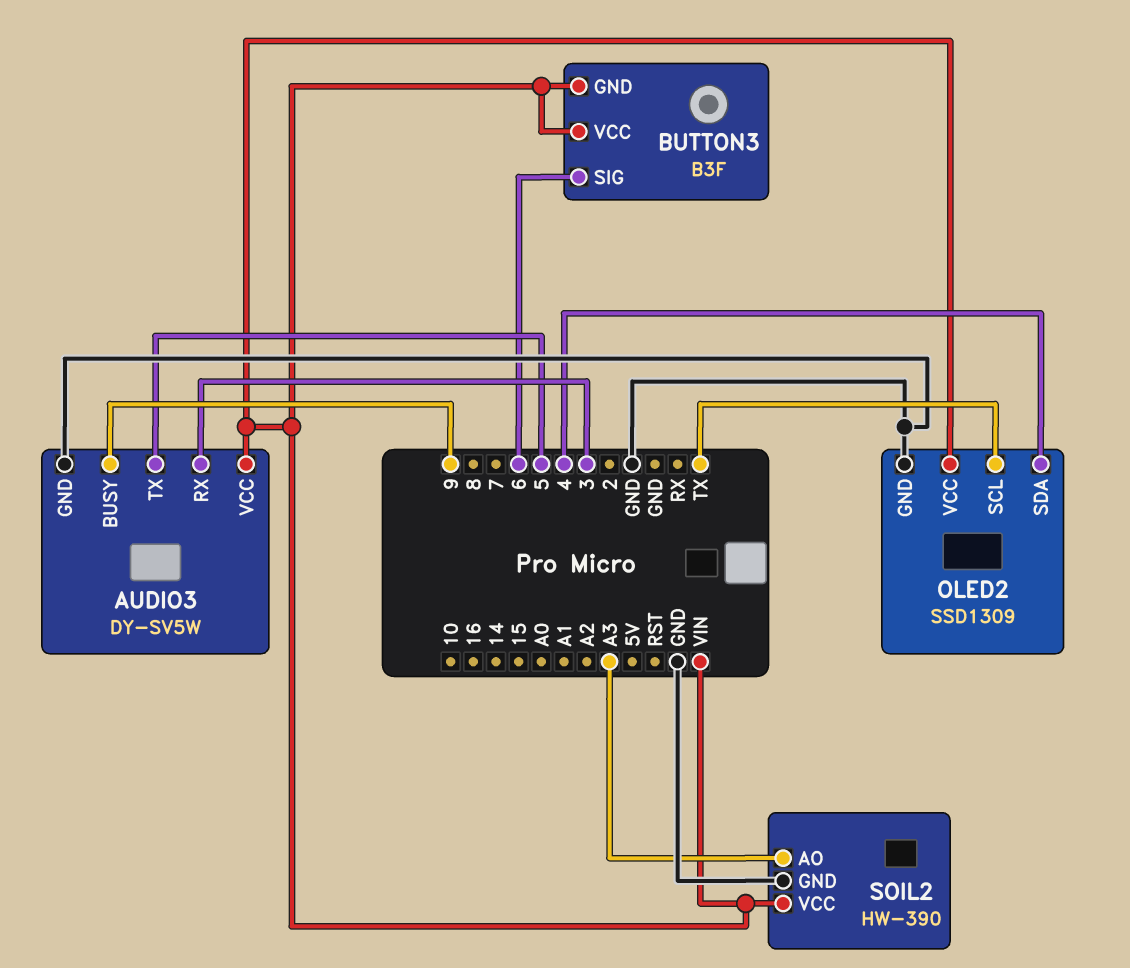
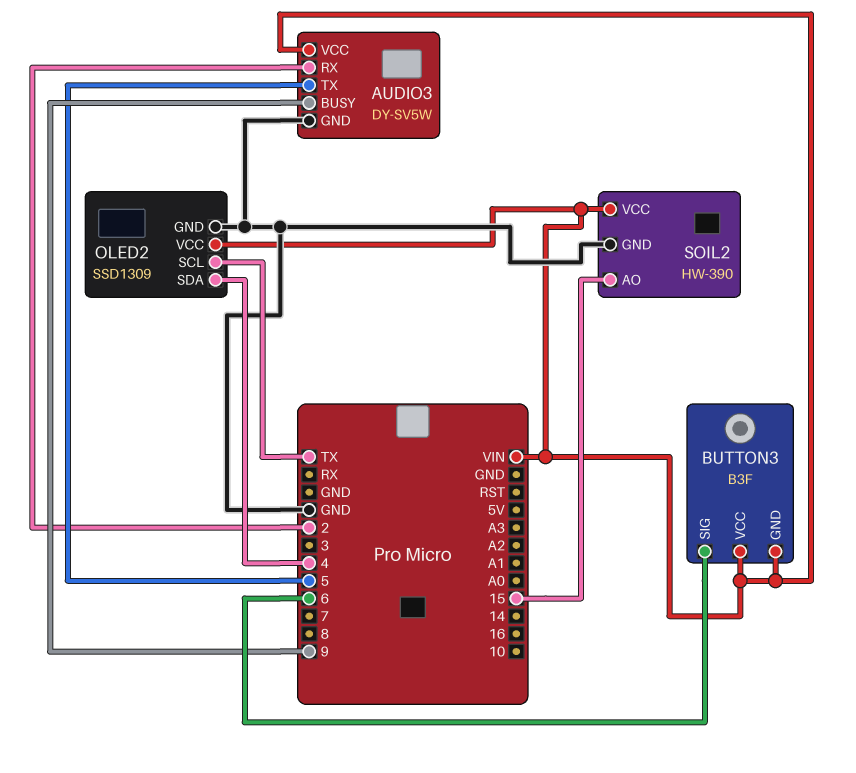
AUDIO3 pin RX: 3 -> 2
SOIL2 pin AO: A3 -> 15

